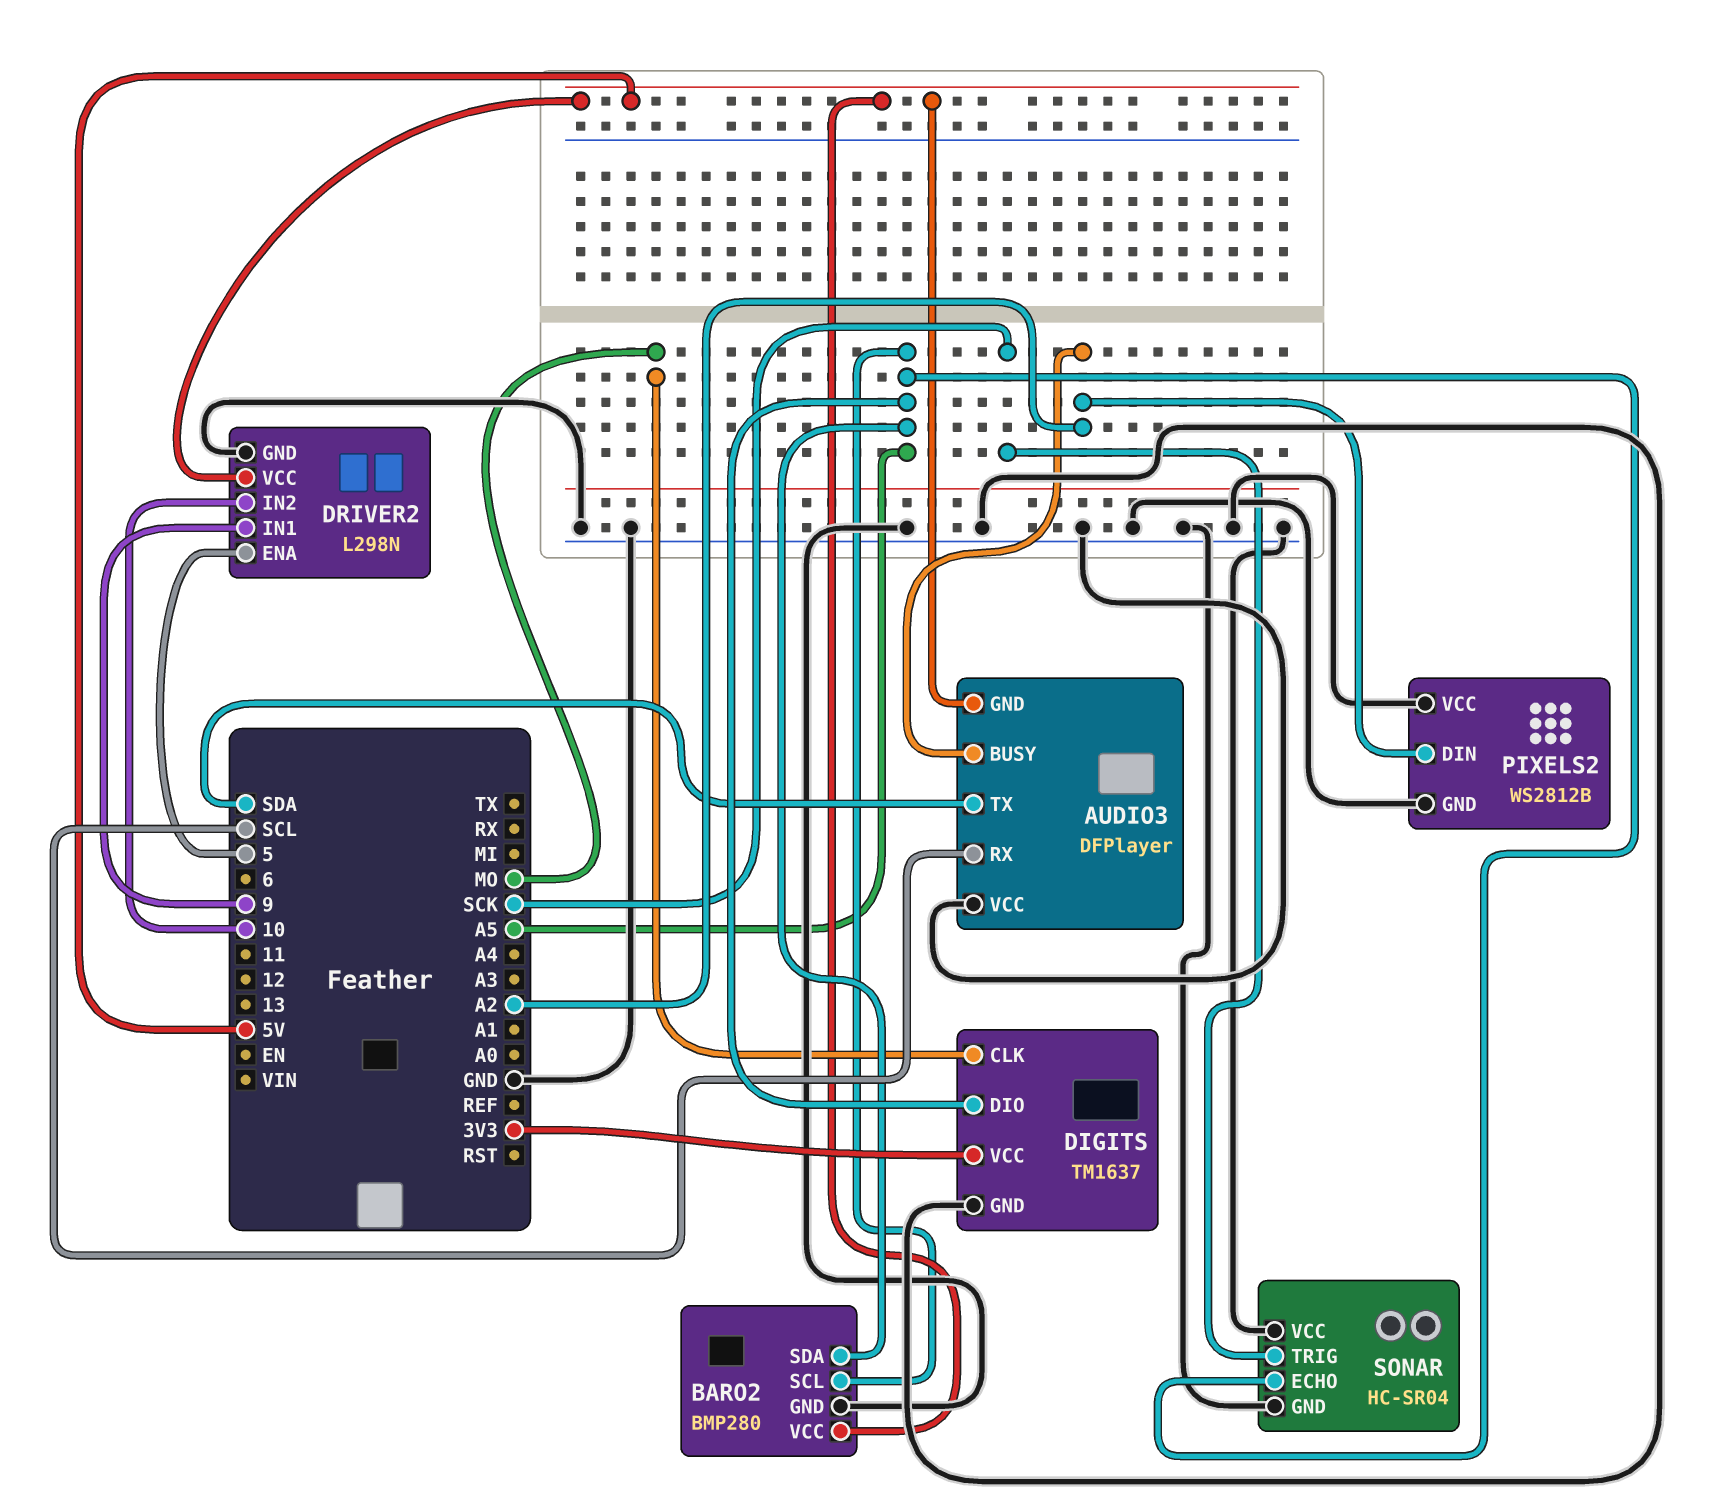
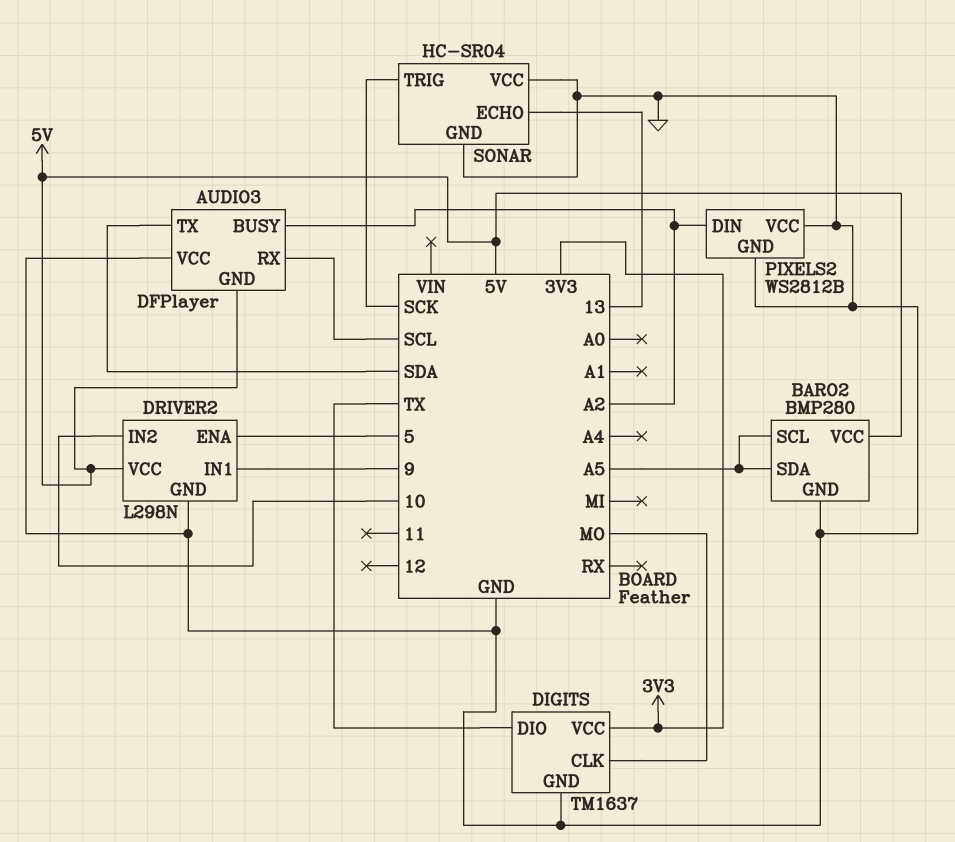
DIGITS pin DIO: A5 -> TX
SONAR pin ECHO: A5 -> 13

